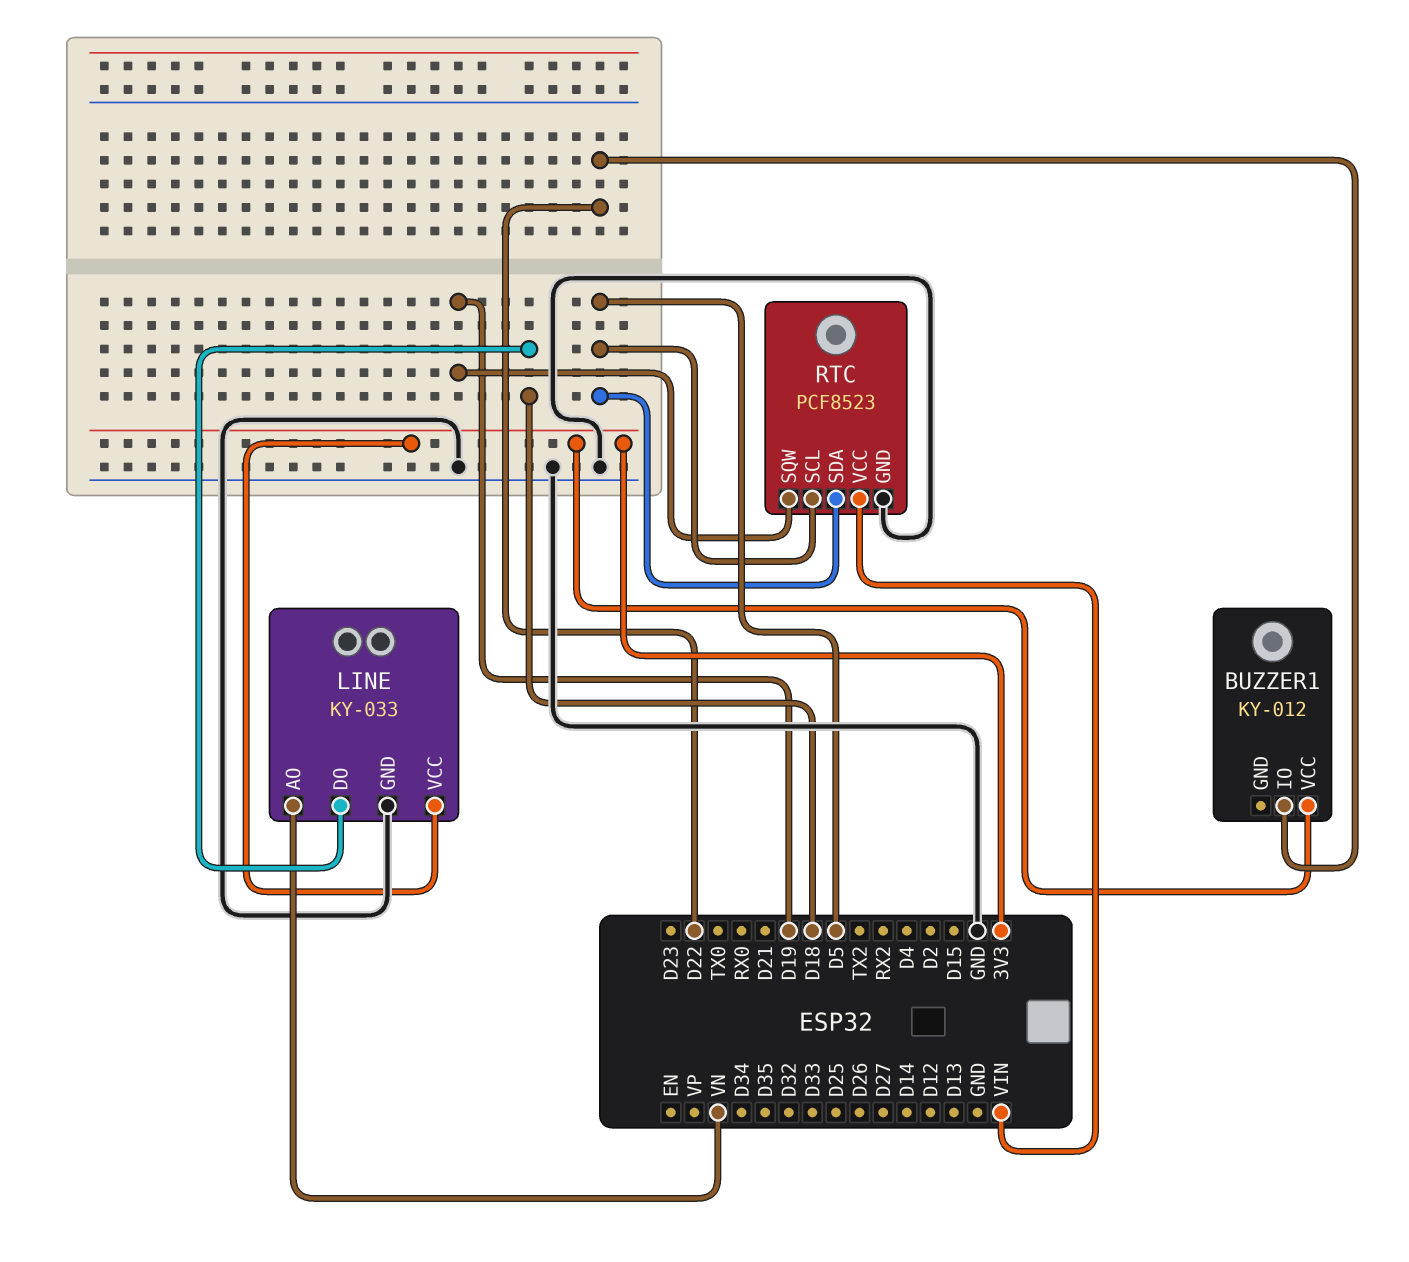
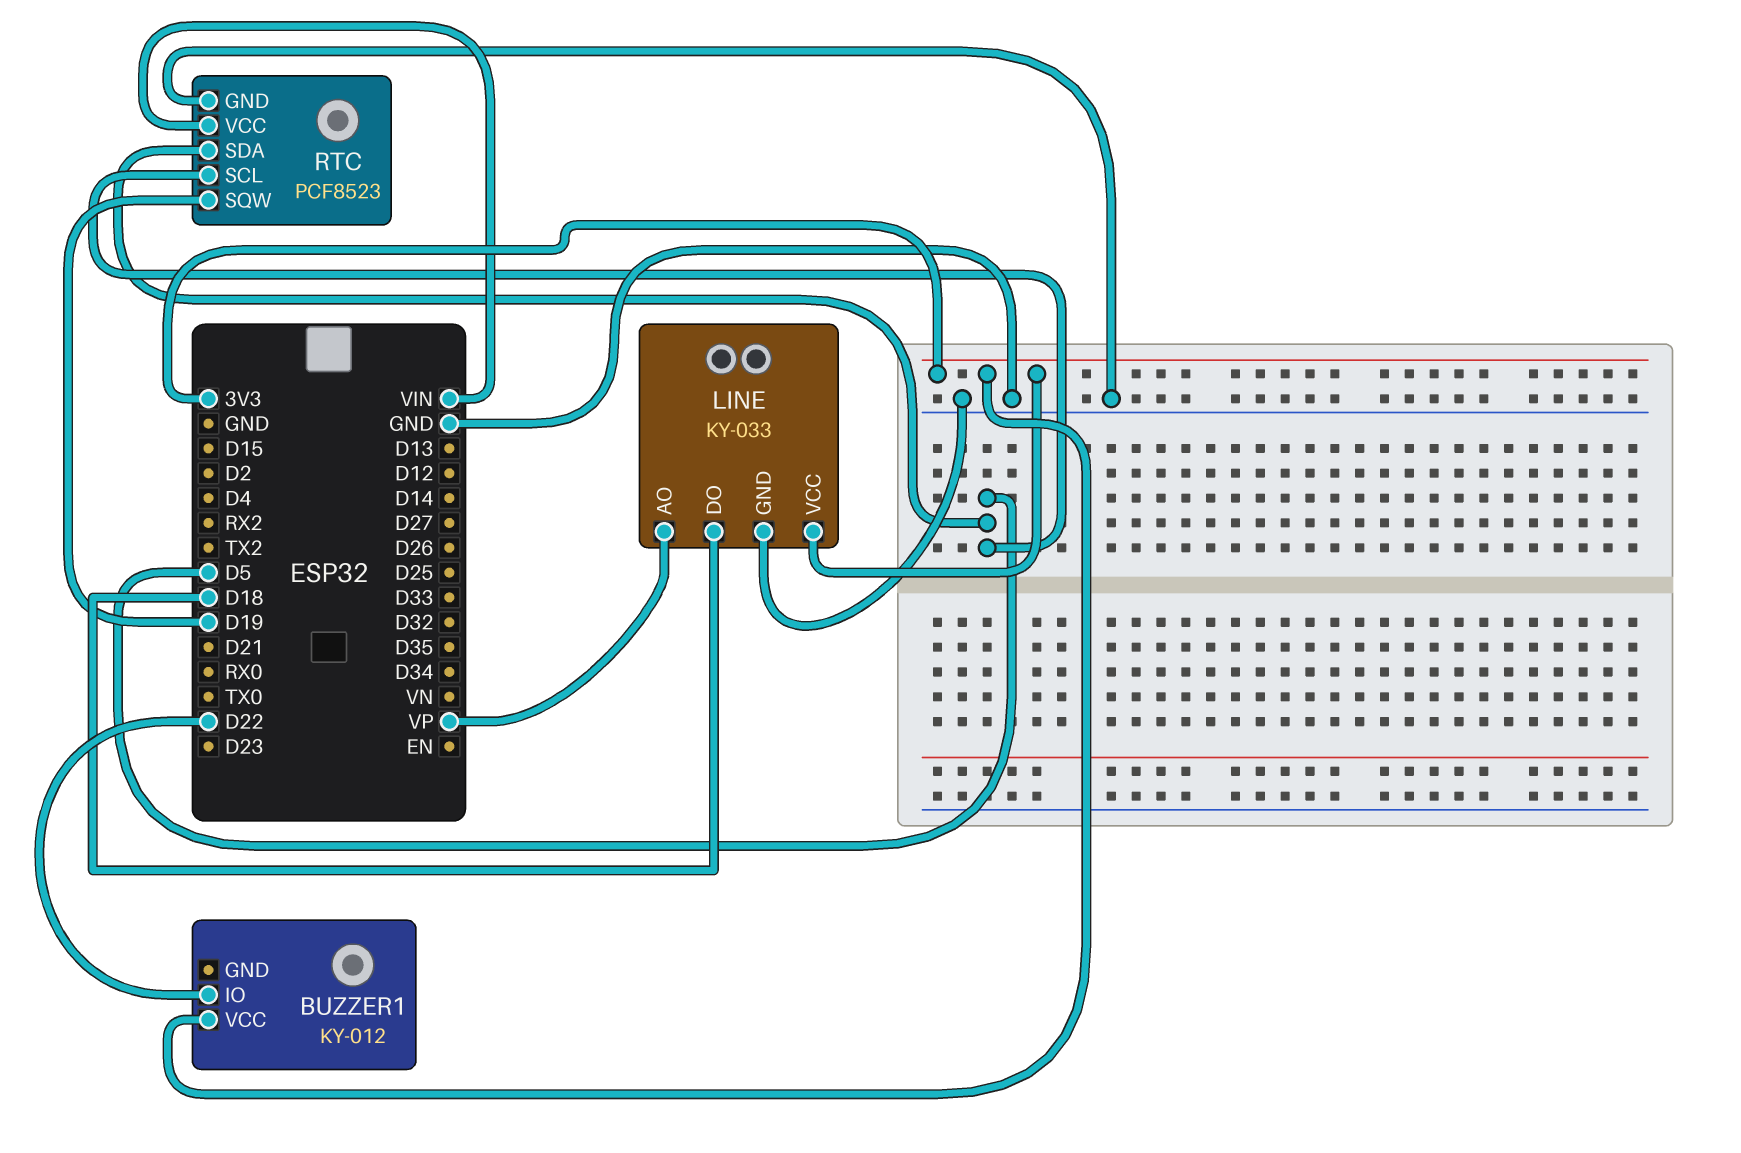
LINE pin AO: VN -> VP

